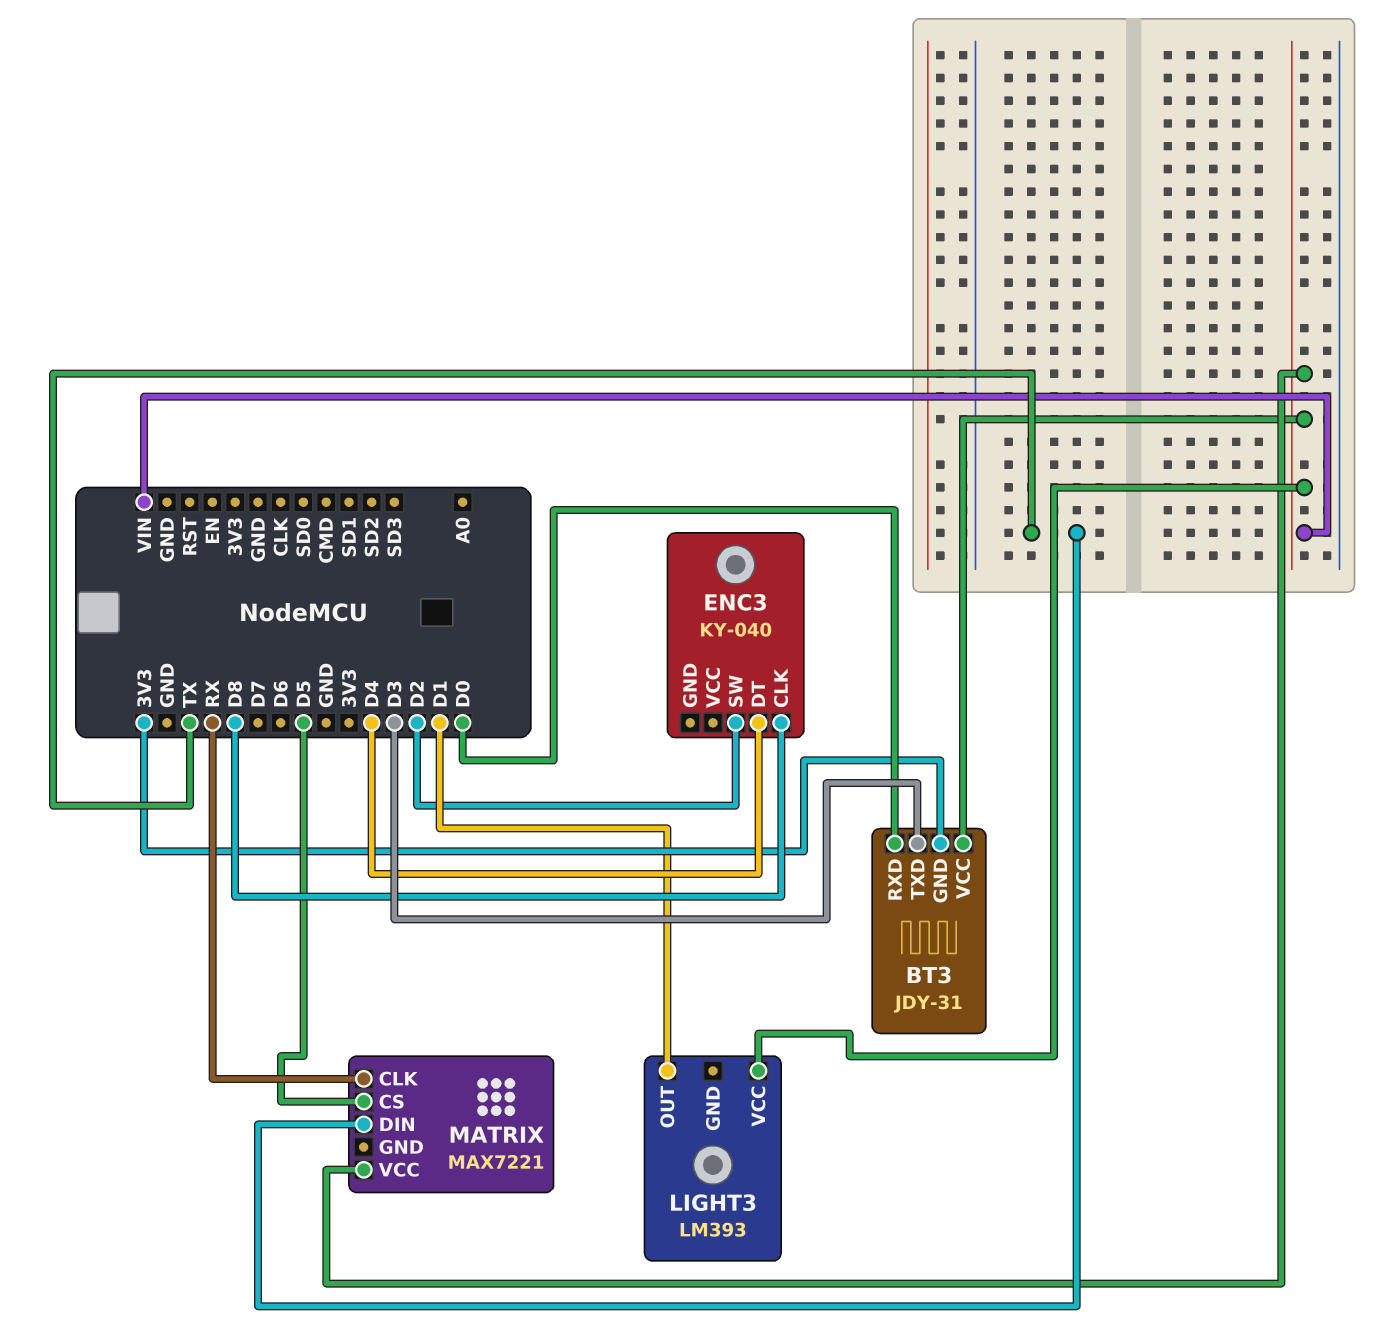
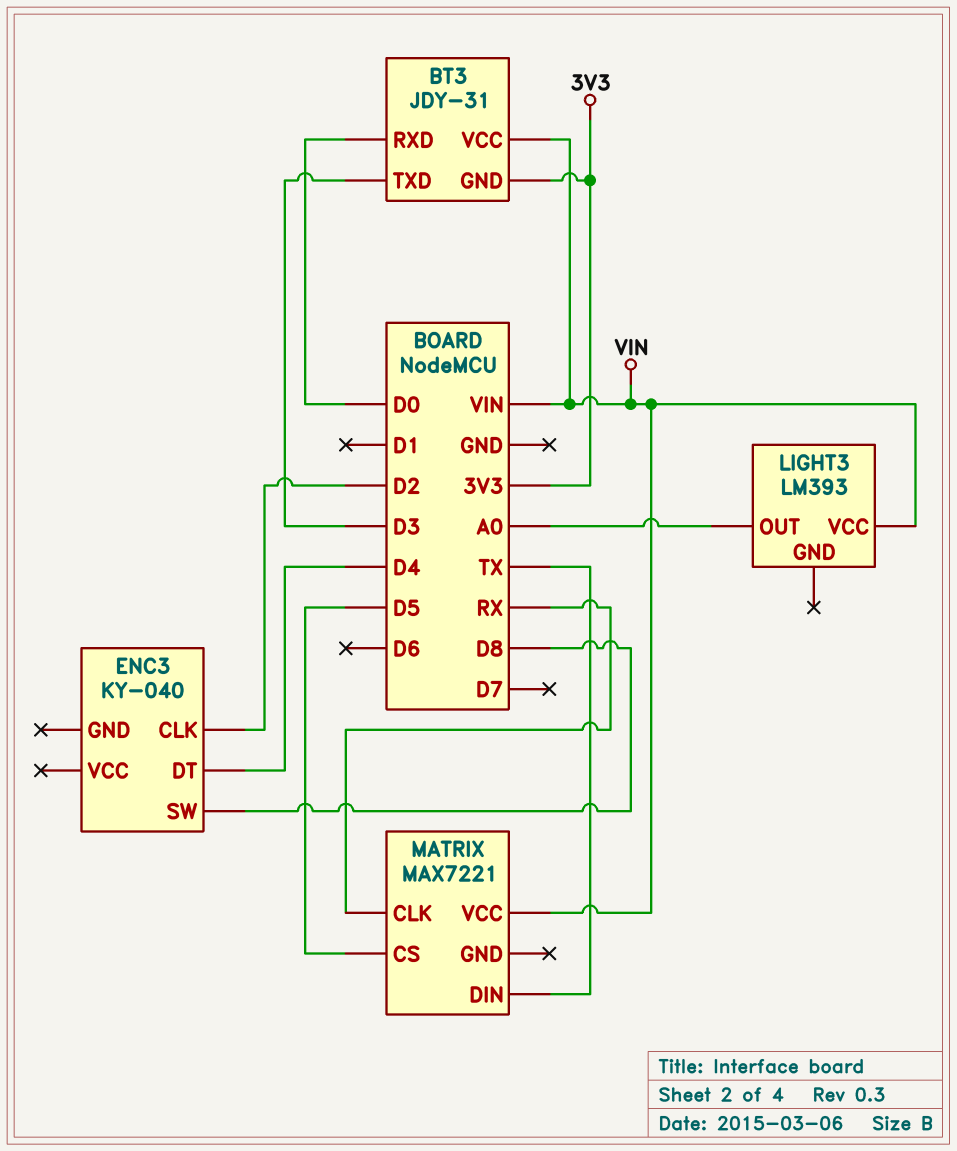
ENC3 pin CLK: D8 -> D2
ENC3 pin SW: D2 -> D8
LIGHT3 pin OUT: D1 -> A0

